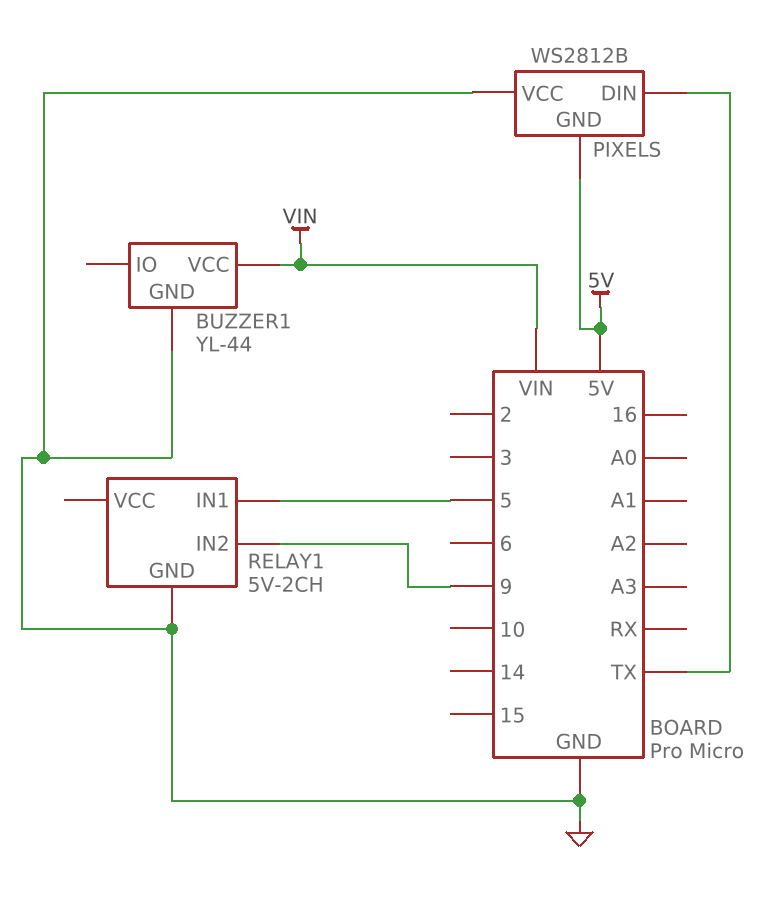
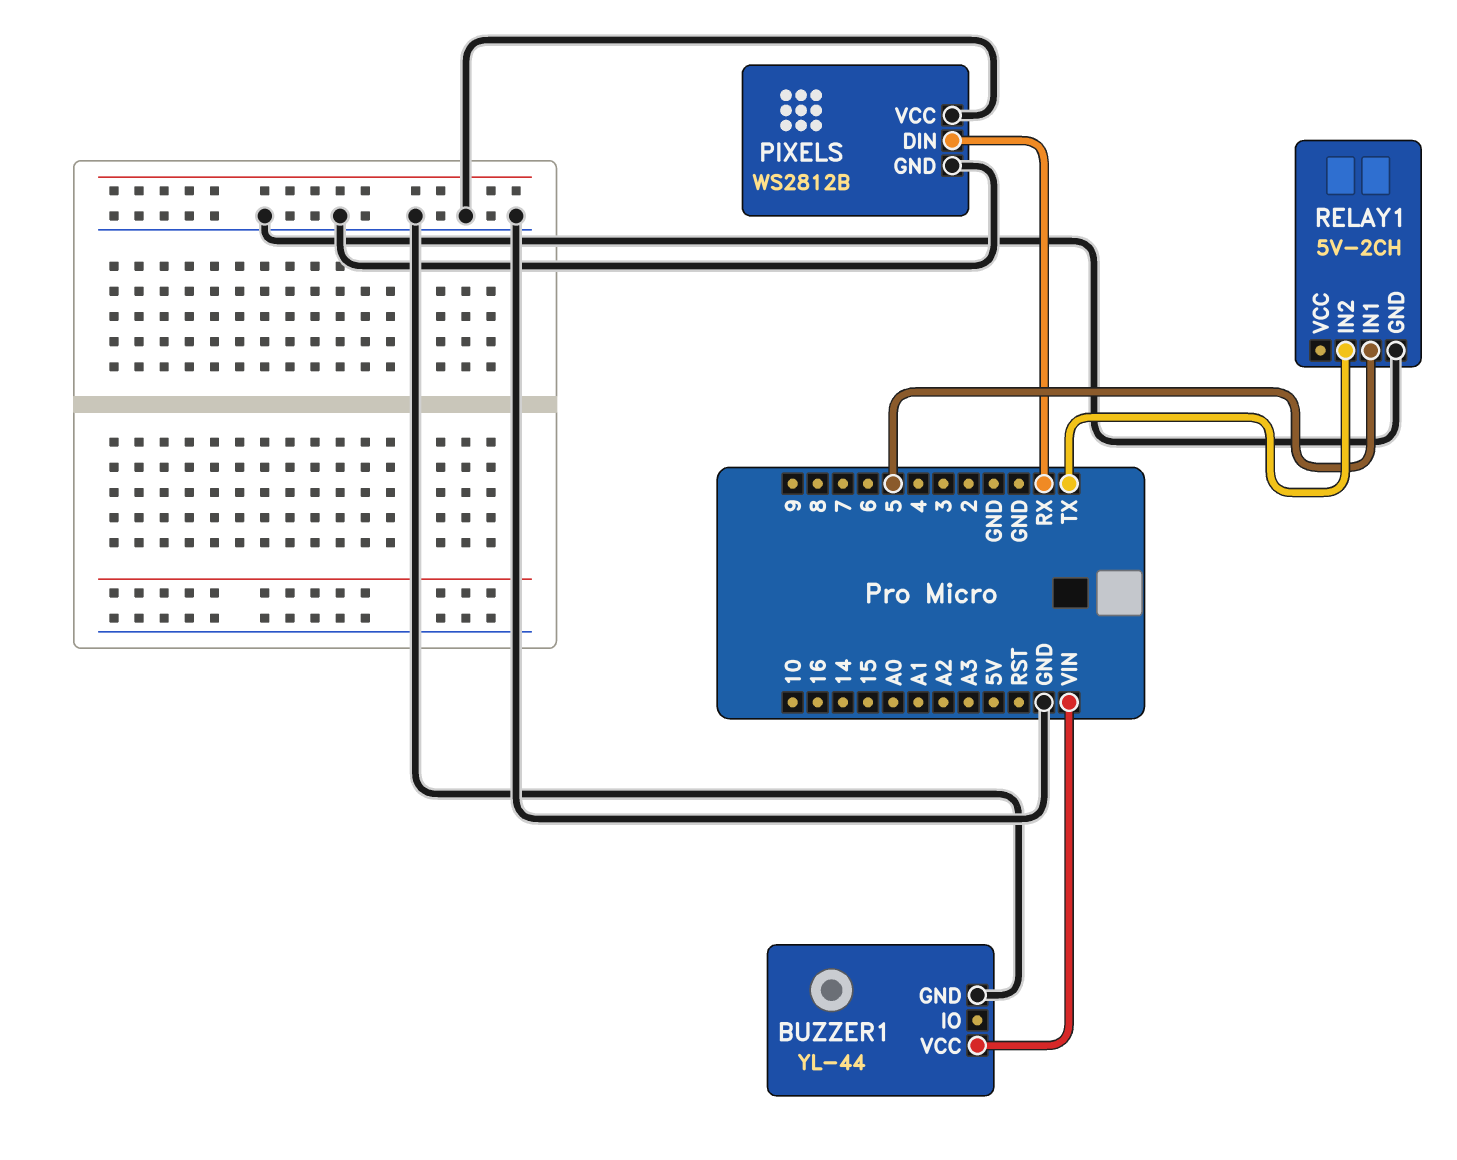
PIXELS pin DIN: TX -> RX
PIXELS pin GND: 5V -> GND
RELAY1 pin IN2: 9 -> TX

